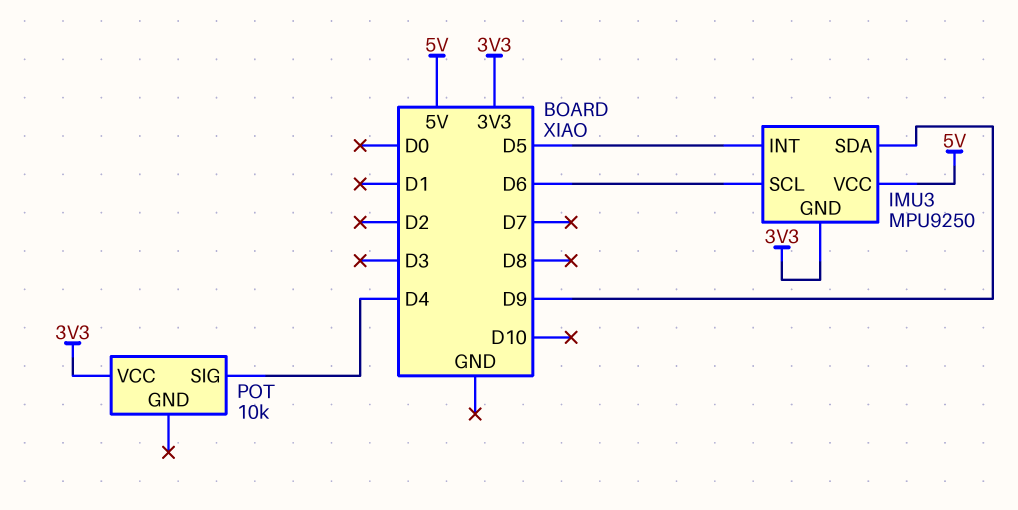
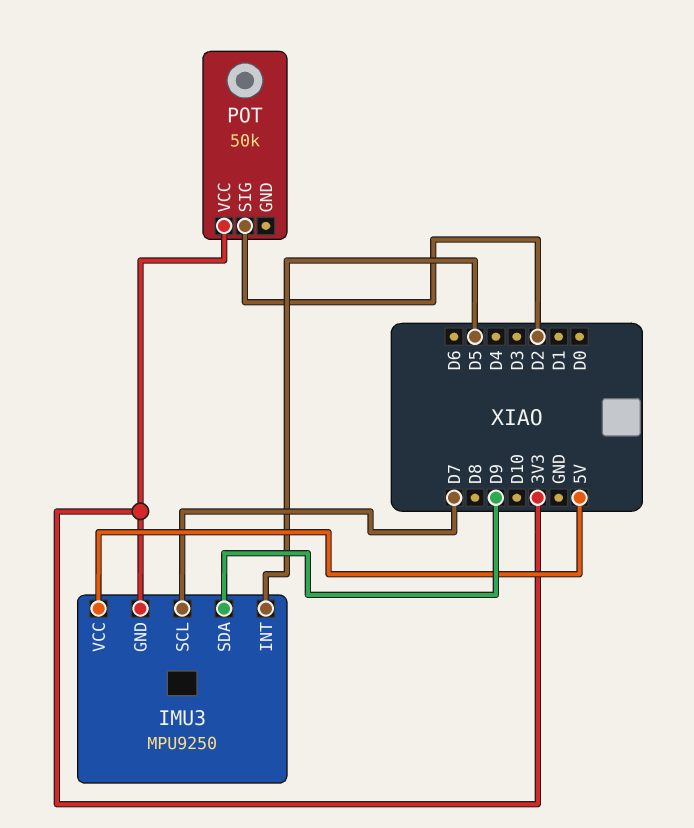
IMU3 pin SCL: D6 -> D7
POT: 10k -> 50k
POT pin SIG: D4 -> D2

